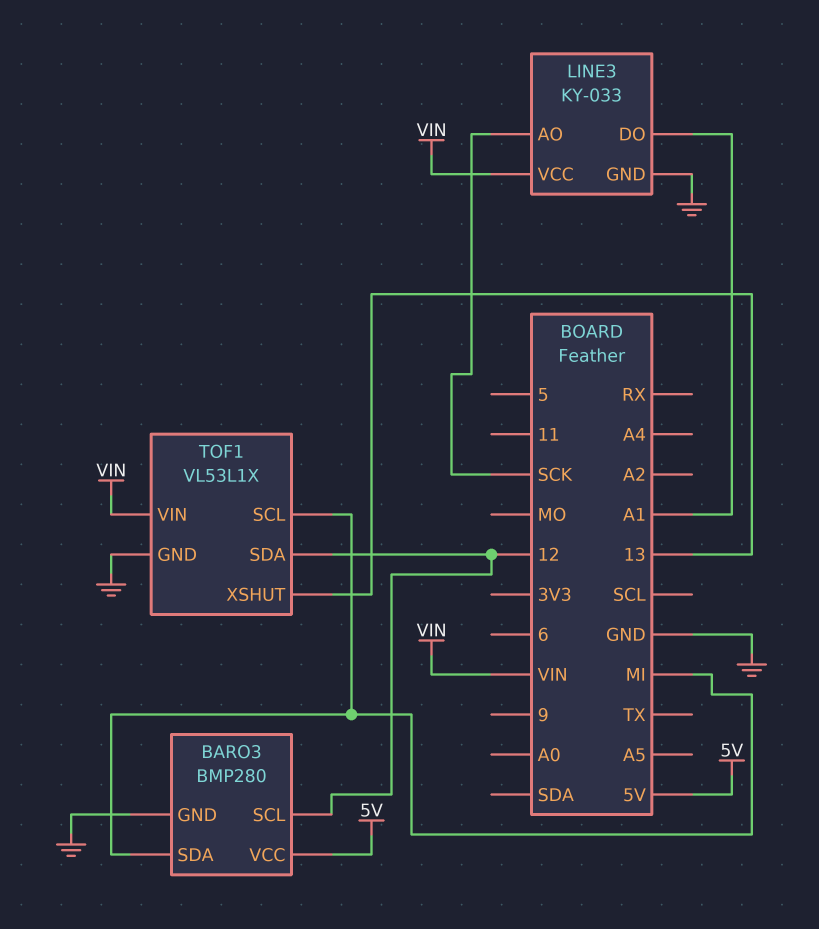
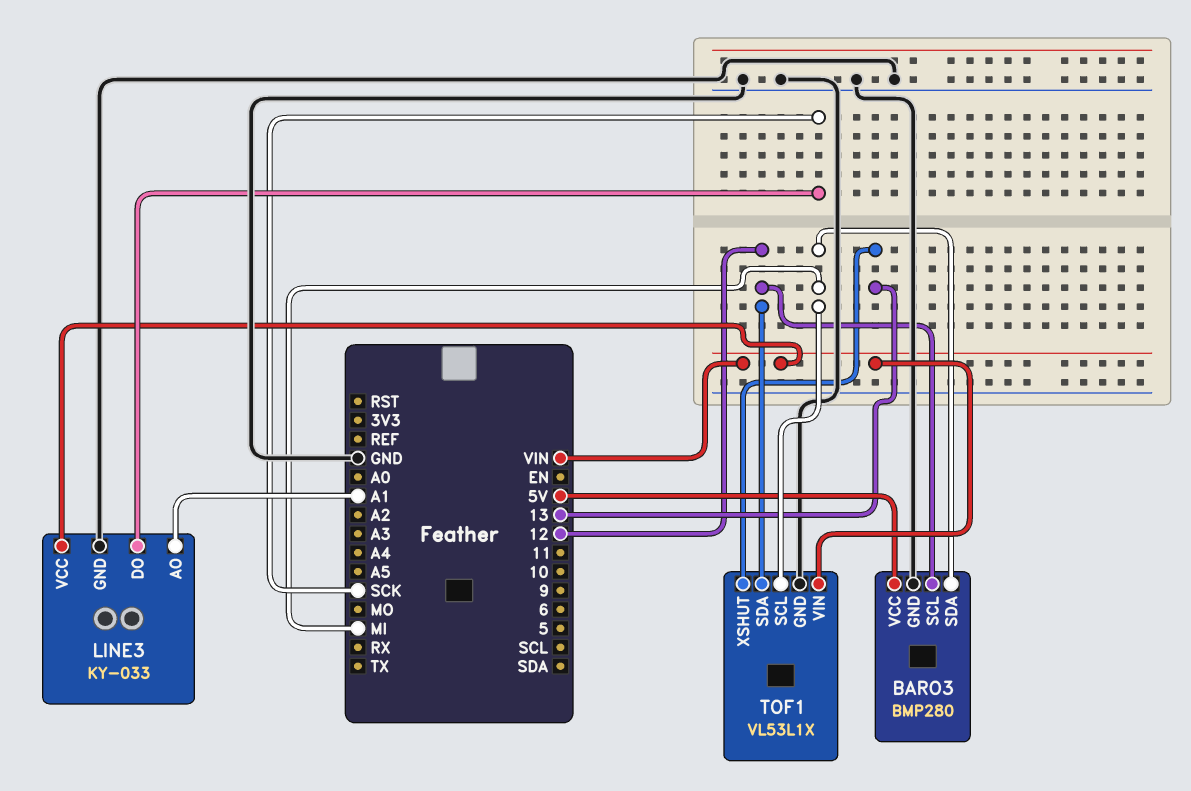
LINE3 pin AO: SCK -> A1
LINE3 pin DO: A1 -> SCK

